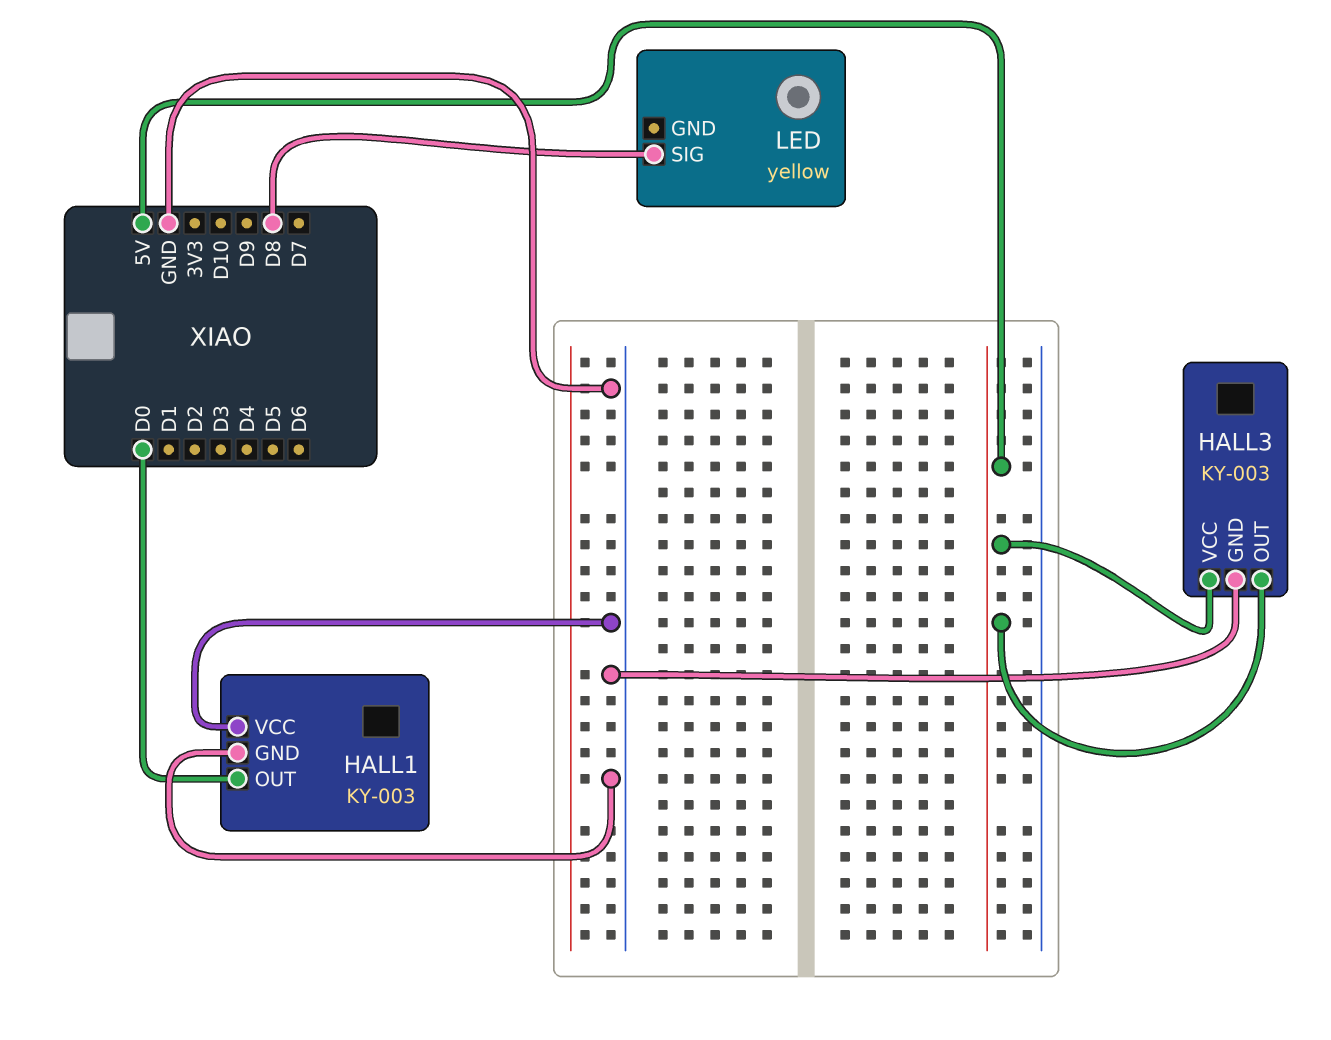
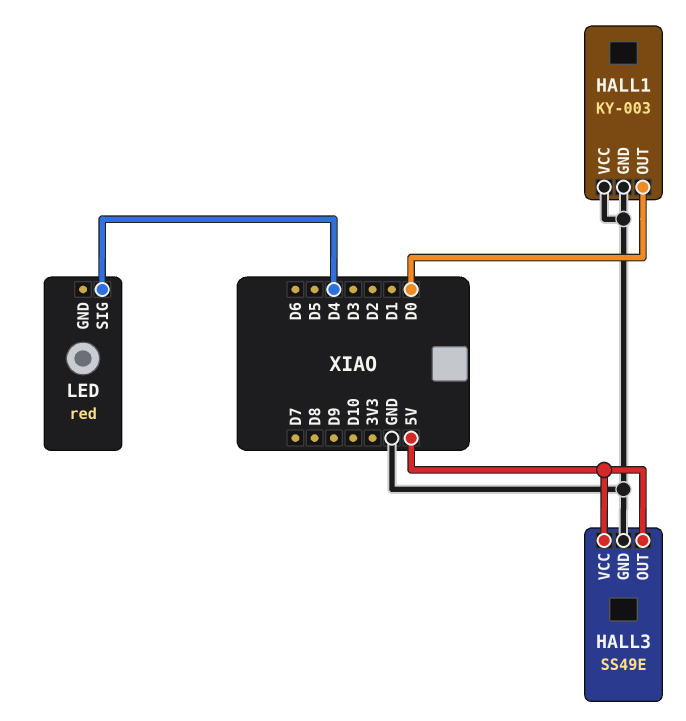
HALL3: KY-003 -> SS49E
LED: yellow -> red
LED pin SIG: D8 -> D4

